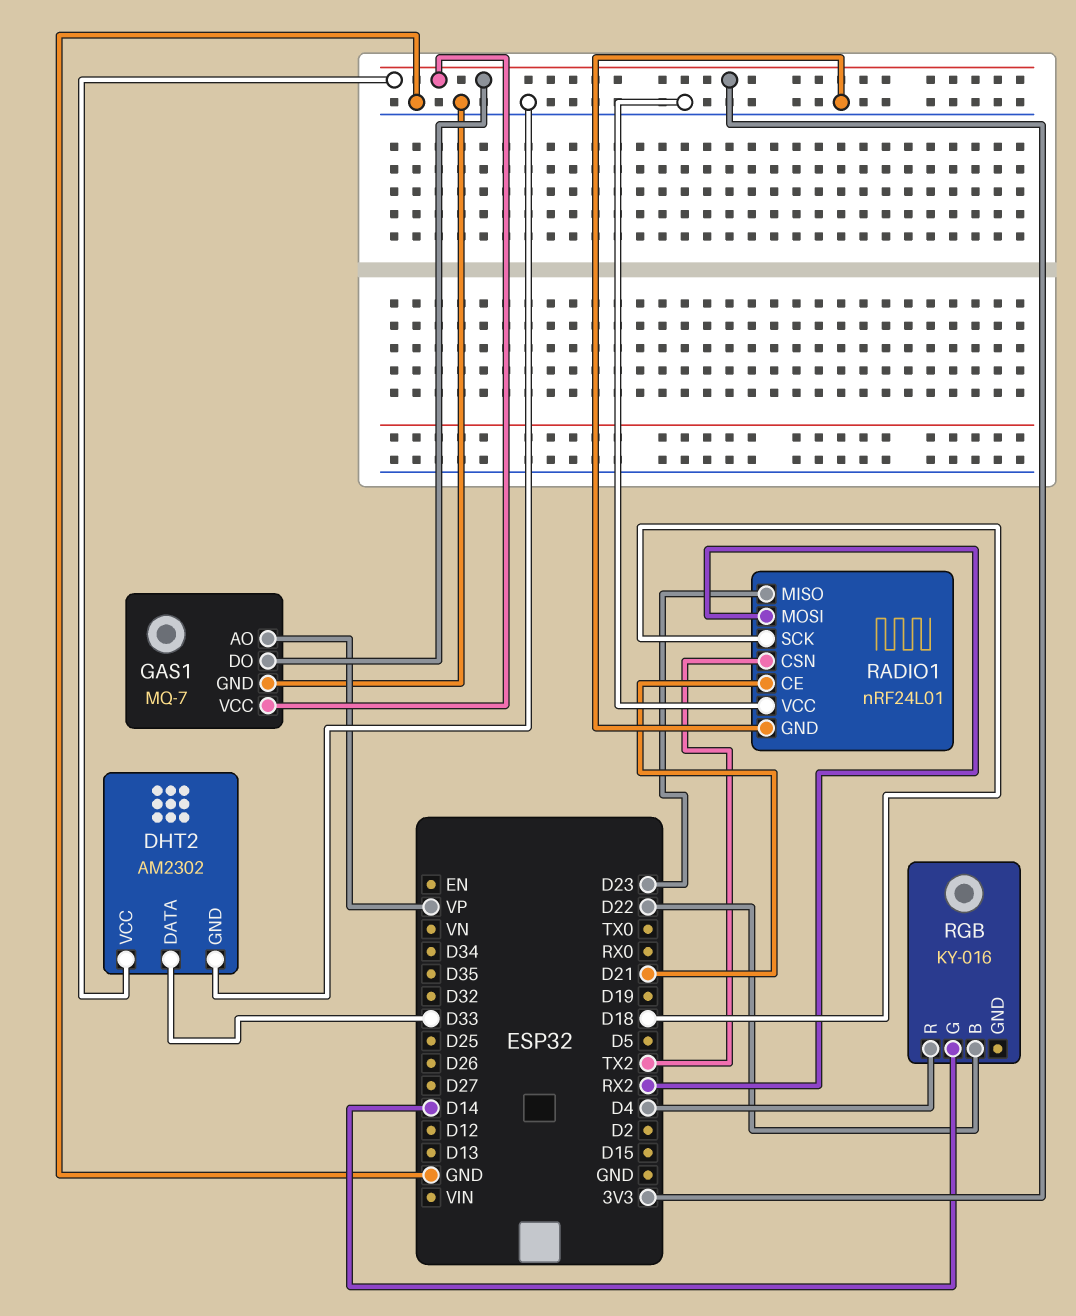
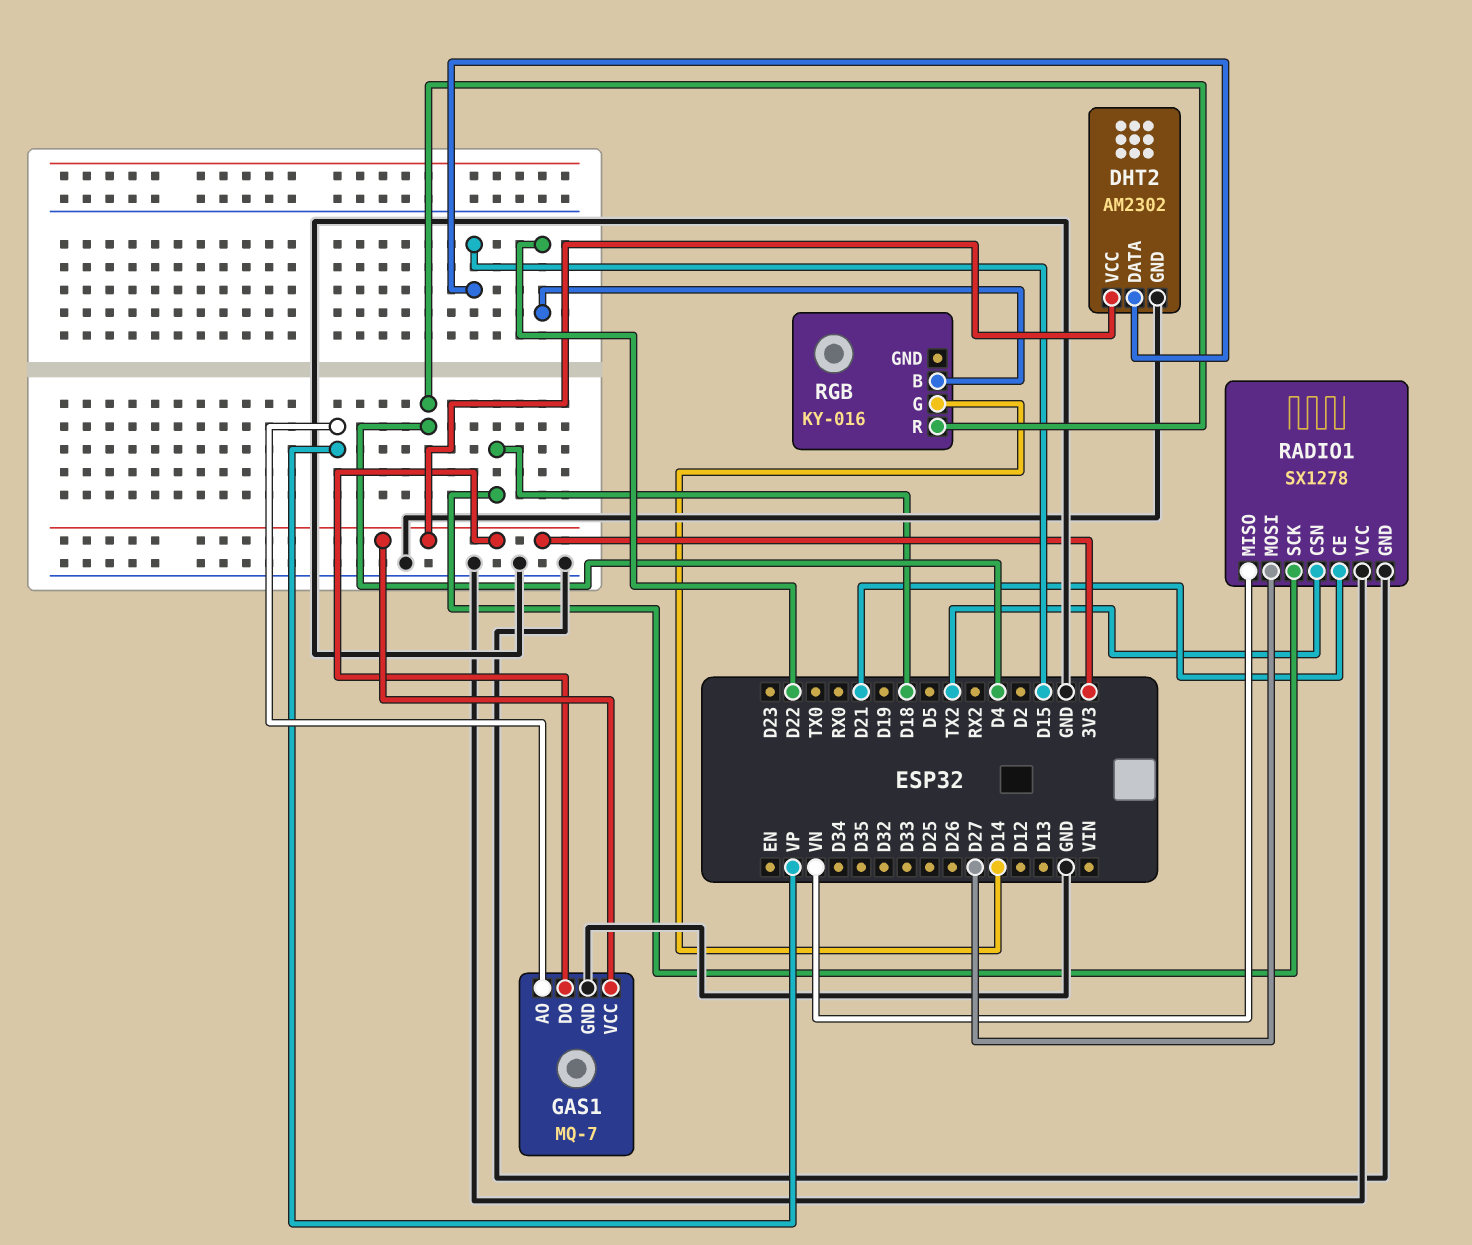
DHT2 pin DATA: D33 -> D15
RADIO1: nRF24L01 -> SX1278
RADIO1 pin MISO: D23 -> VN
RADIO1 pin MOSI: RX2 -> D27

